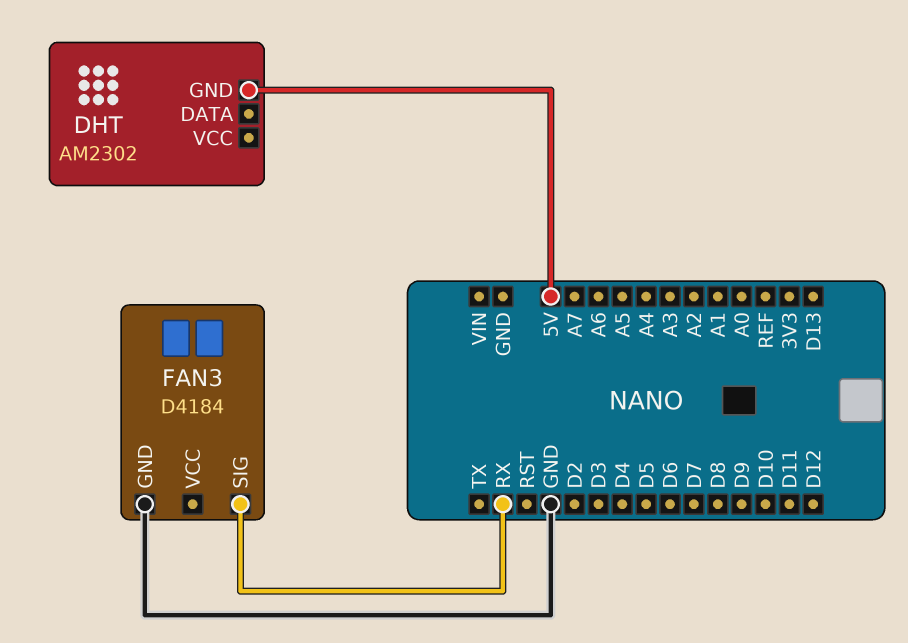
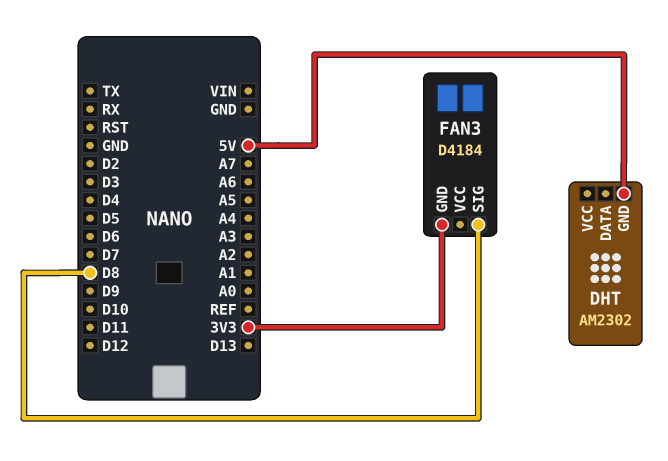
FAN3 pin GND: GND -> 3V3
FAN3 pin SIG: RX -> D8

